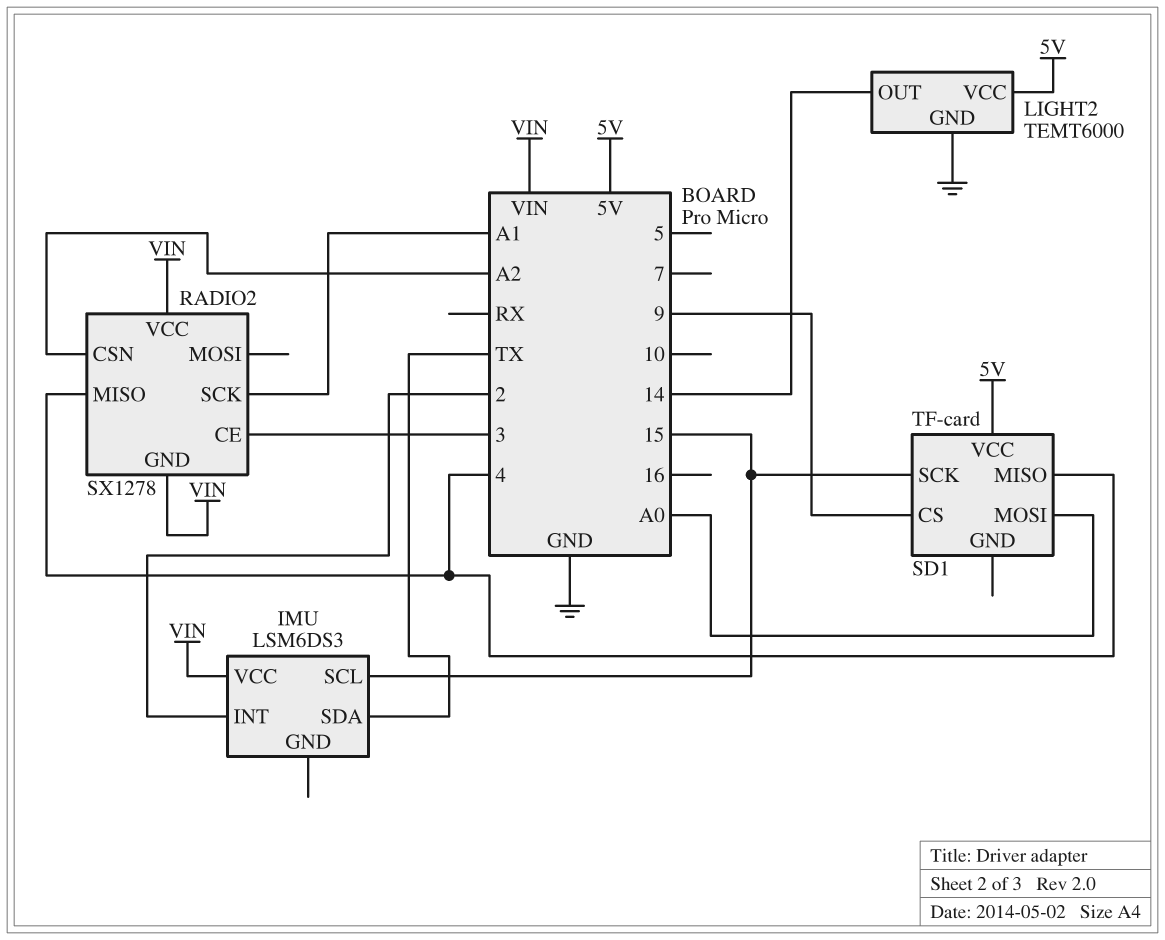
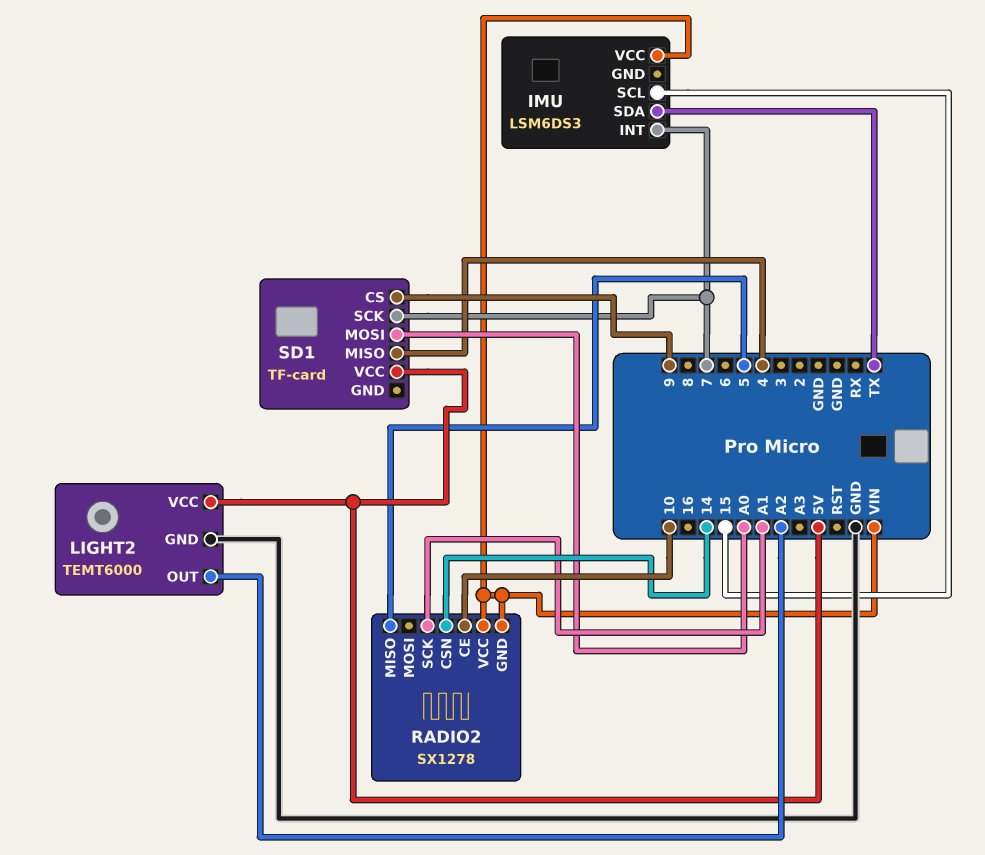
IMU pin INT: 2 -> 7
LIGHT2 pin OUT: 14 -> A2
RADIO2 pin CE: 3 -> 10
RADIO2 pin CSN: A2 -> 14
RADIO2 pin MISO: 4 -> 5
SD1 pin SCK: 15 -> 7

